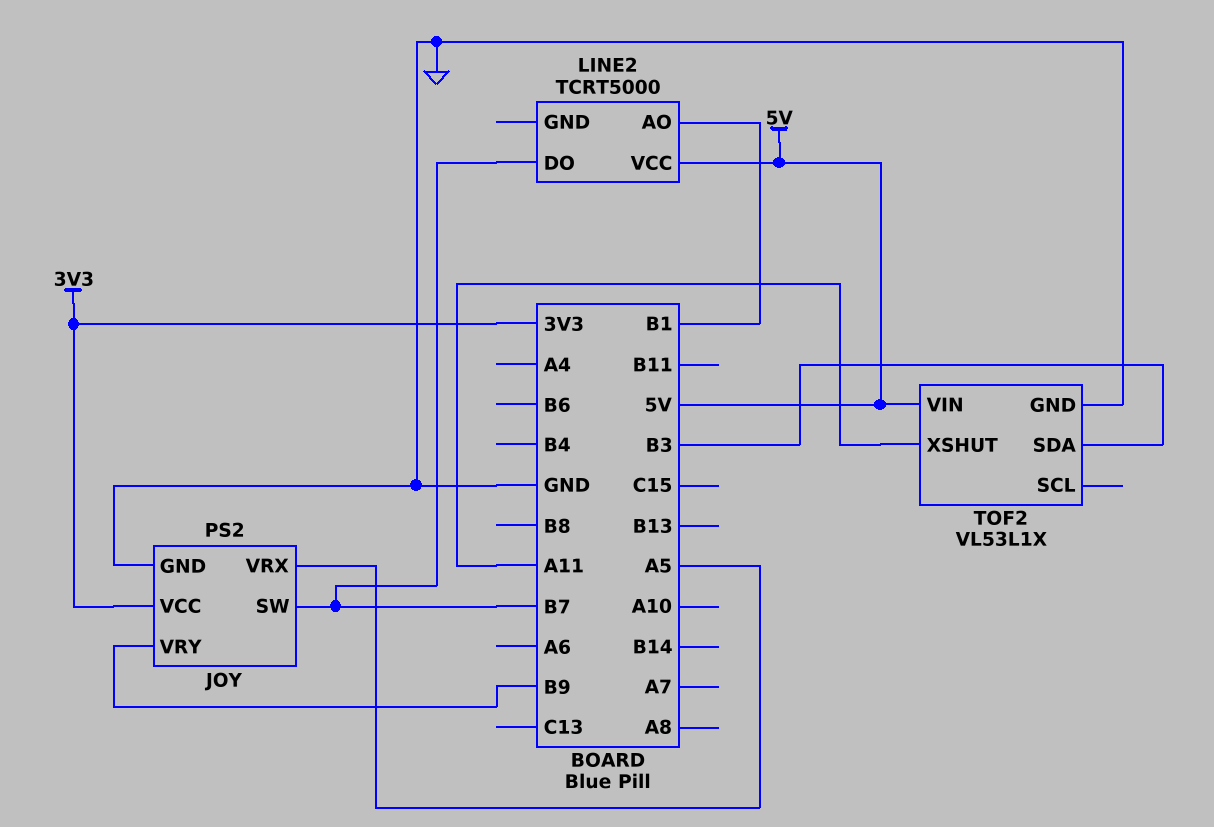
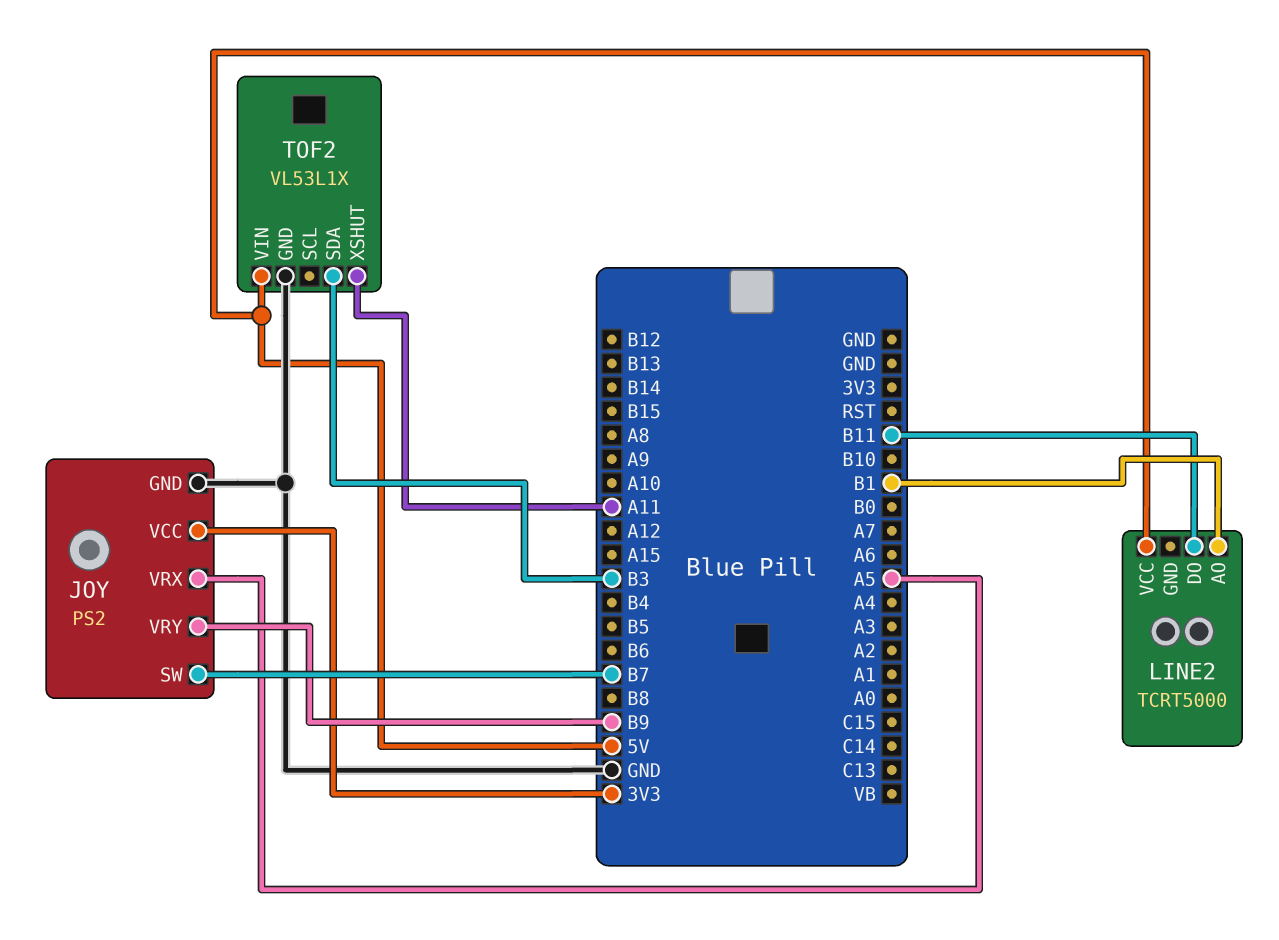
LINE2 pin DO: B7 -> B11

